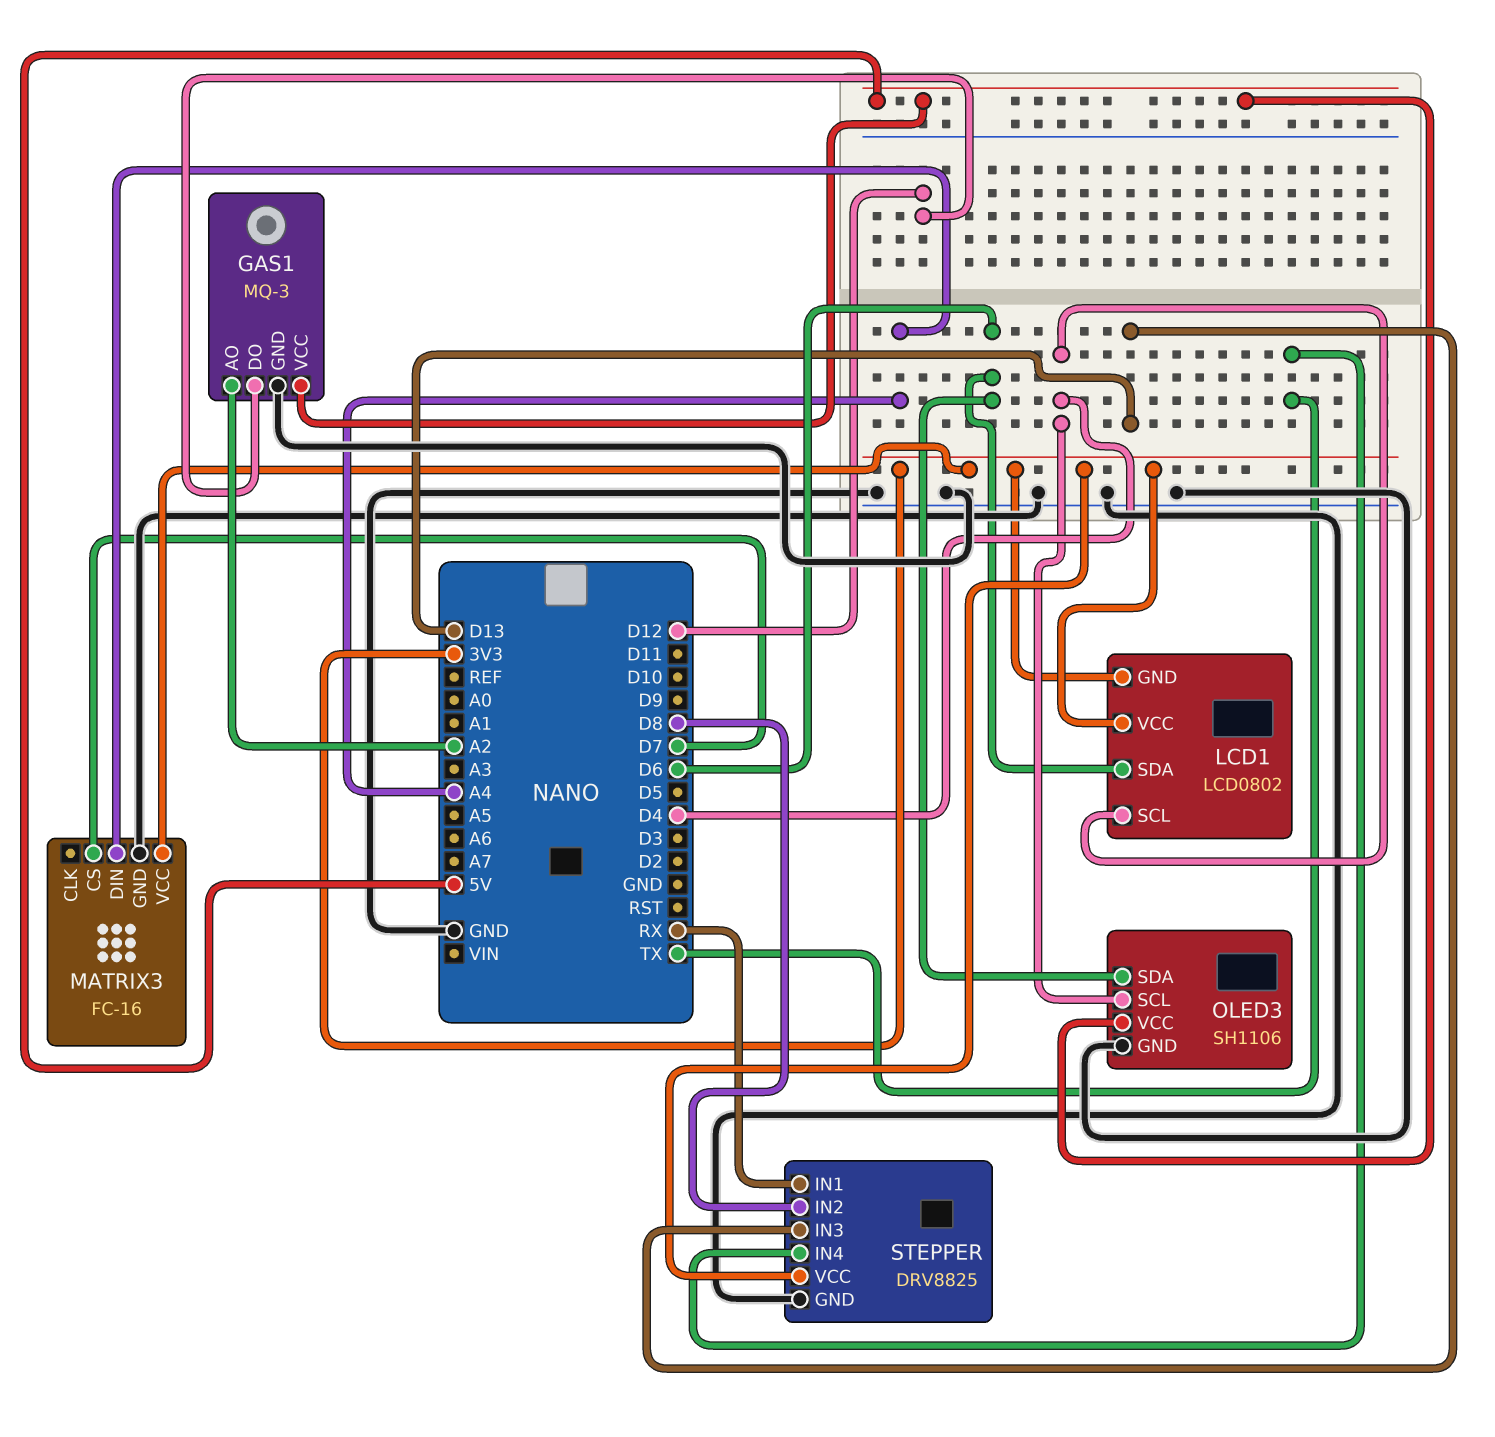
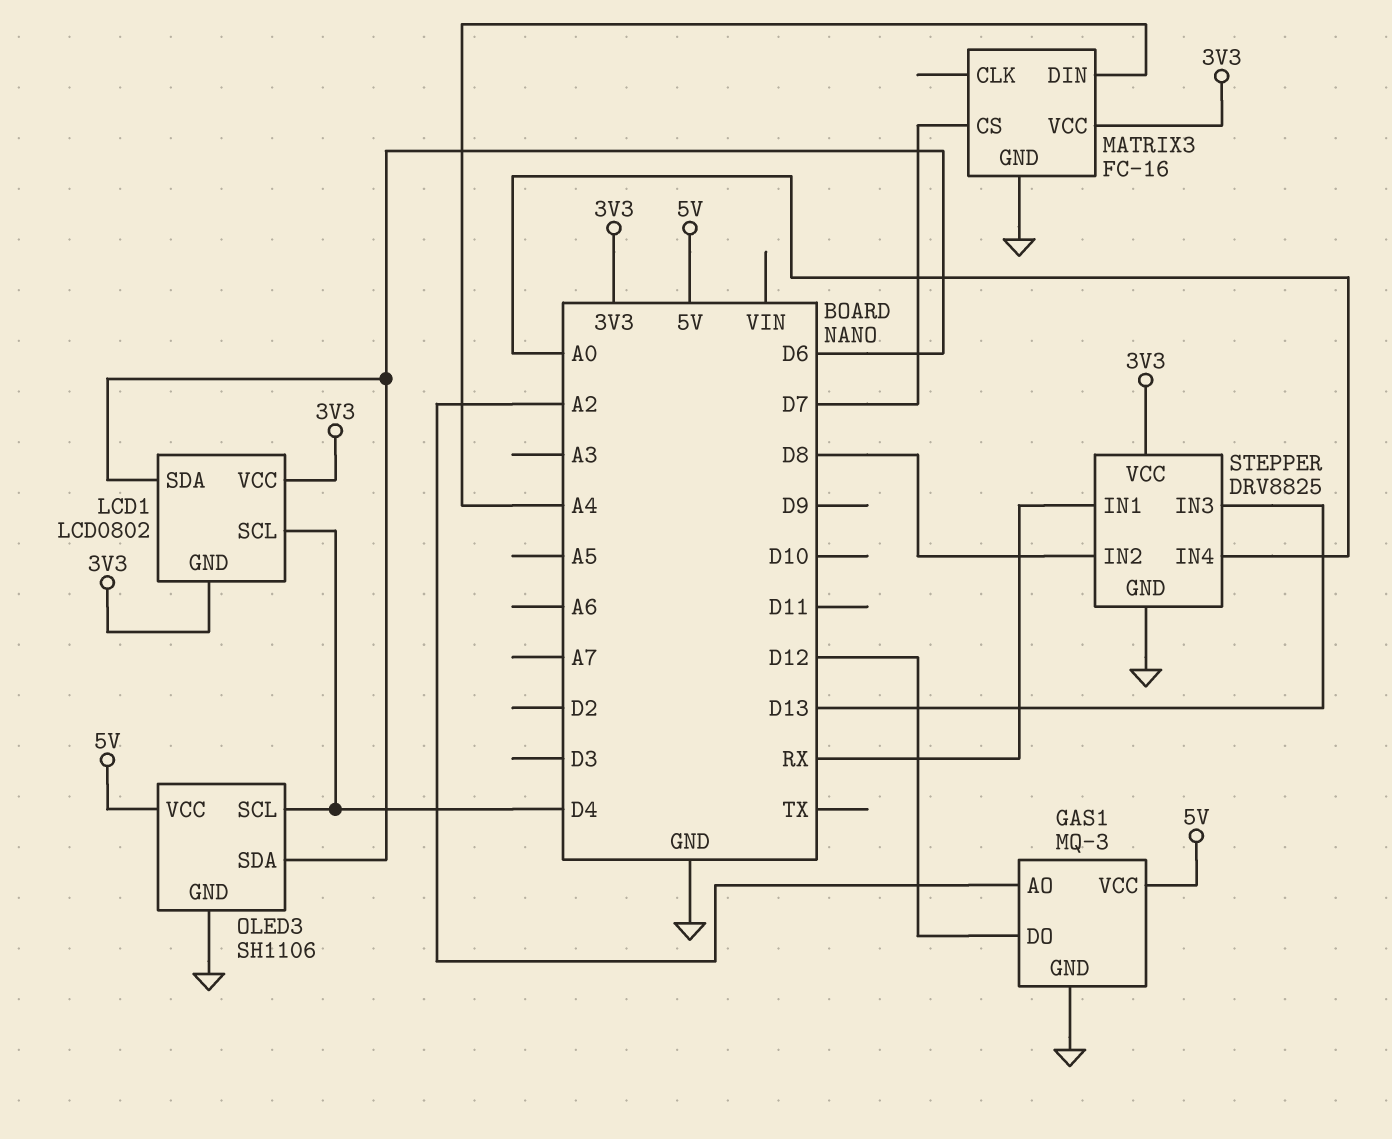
STEPPER pin IN4: TX -> A0

